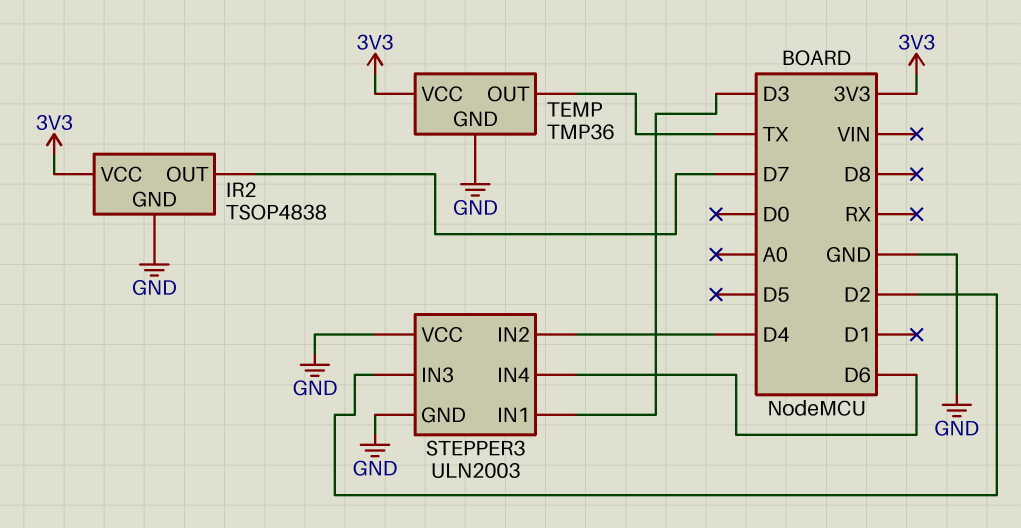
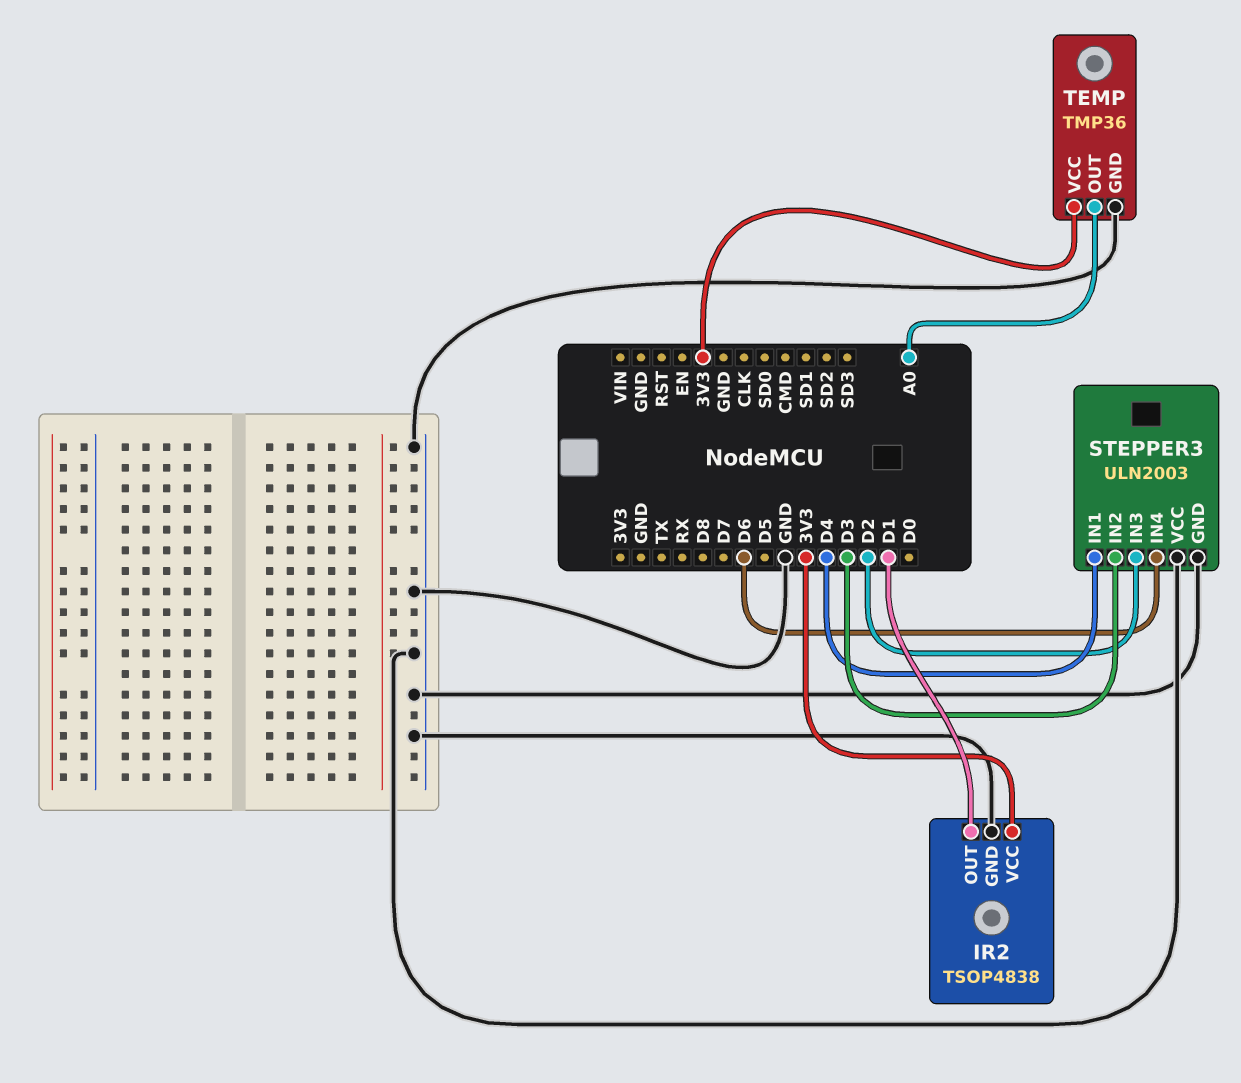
IR2 pin OUT: D7 -> D1
STEPPER3 pin IN1: D3 -> D4
STEPPER3 pin IN2: D4 -> D3
TEMP pin OUT: TX -> A0

